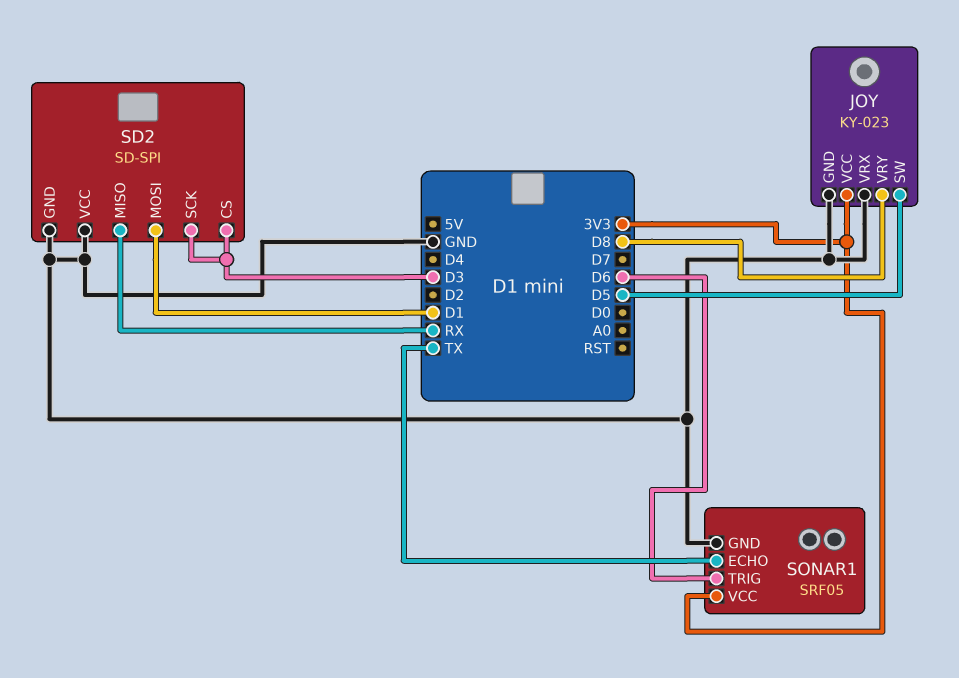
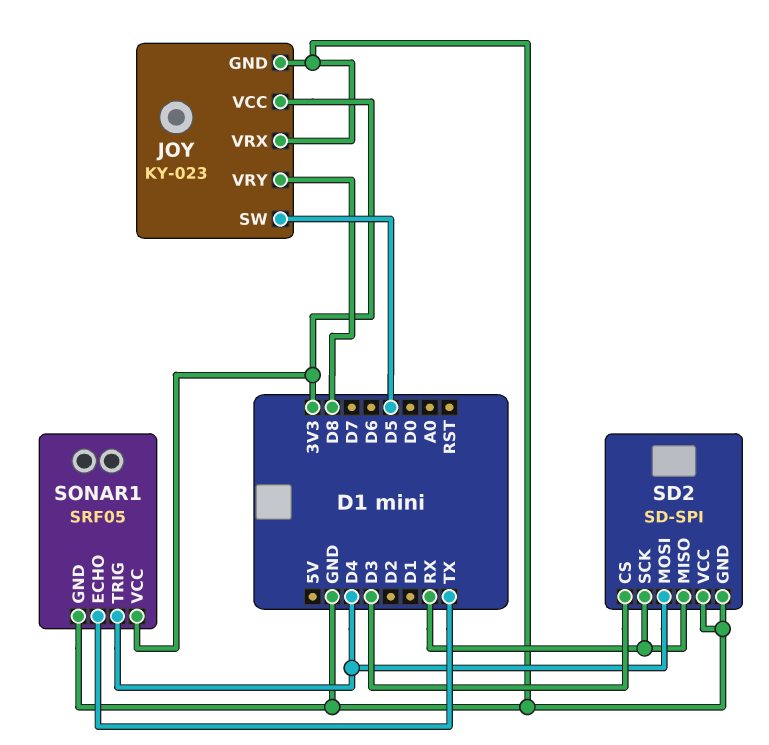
SD2 pin MOSI: D1 -> D4
SD2 pin SCK: D3 -> RX
SONAR1 pin TRIG: D6 -> D4

